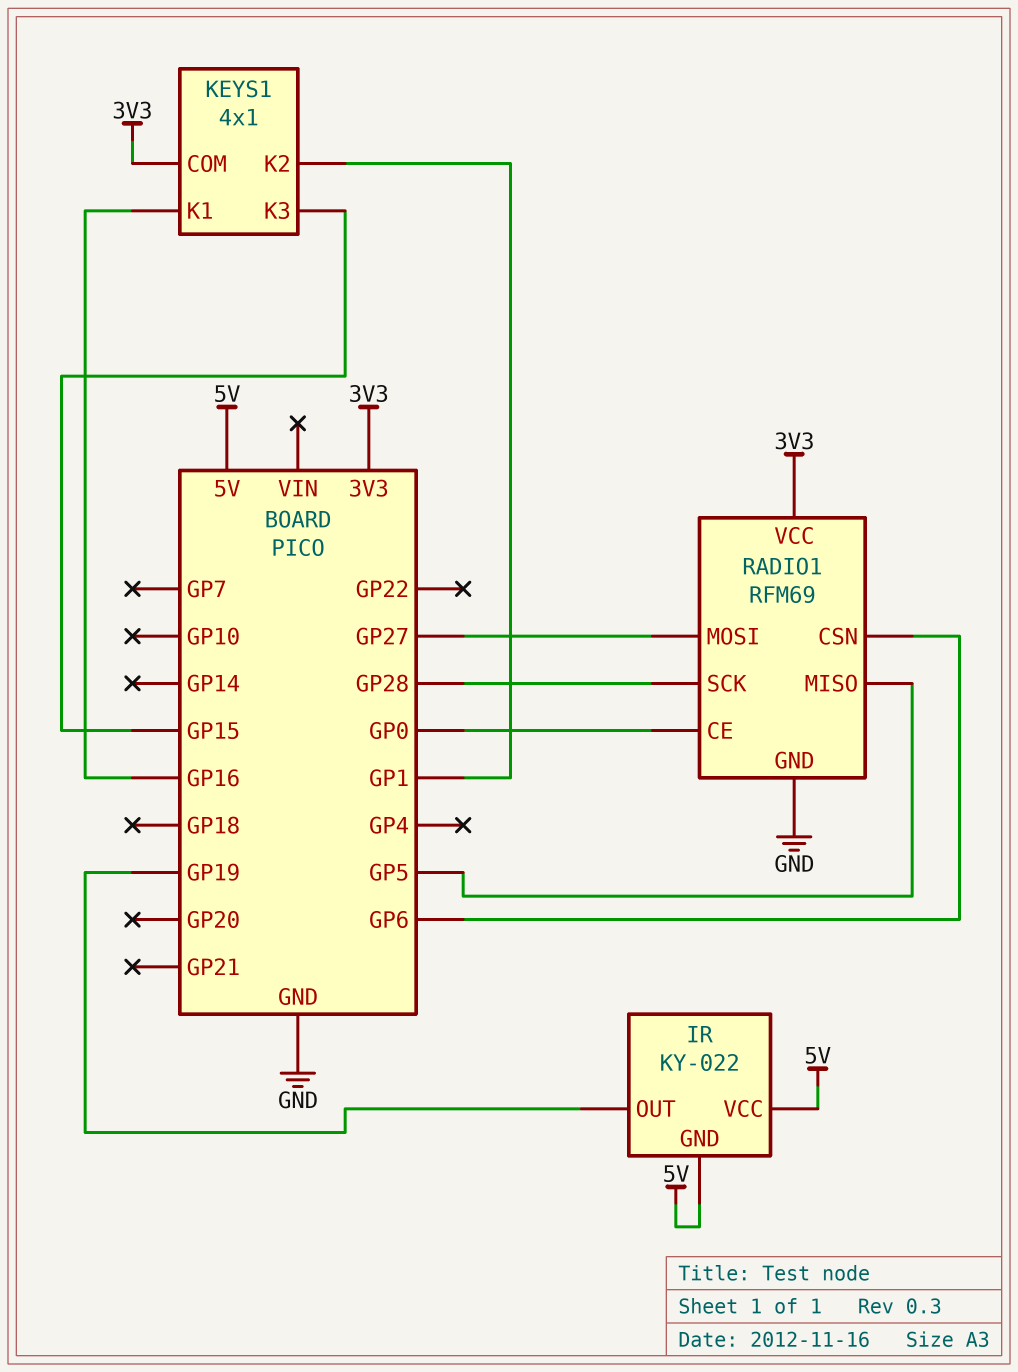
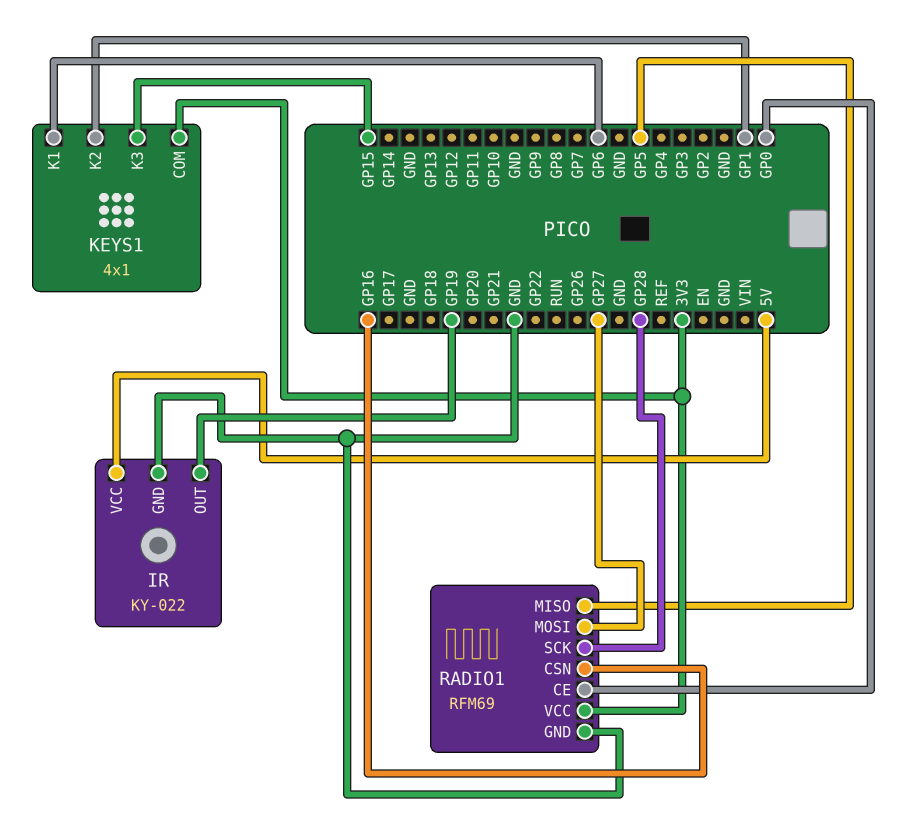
IR pin GND: 5V -> GND
KEYS1 pin K1: GP16 -> GP6
RADIO1 pin CSN: GP6 -> GP16

